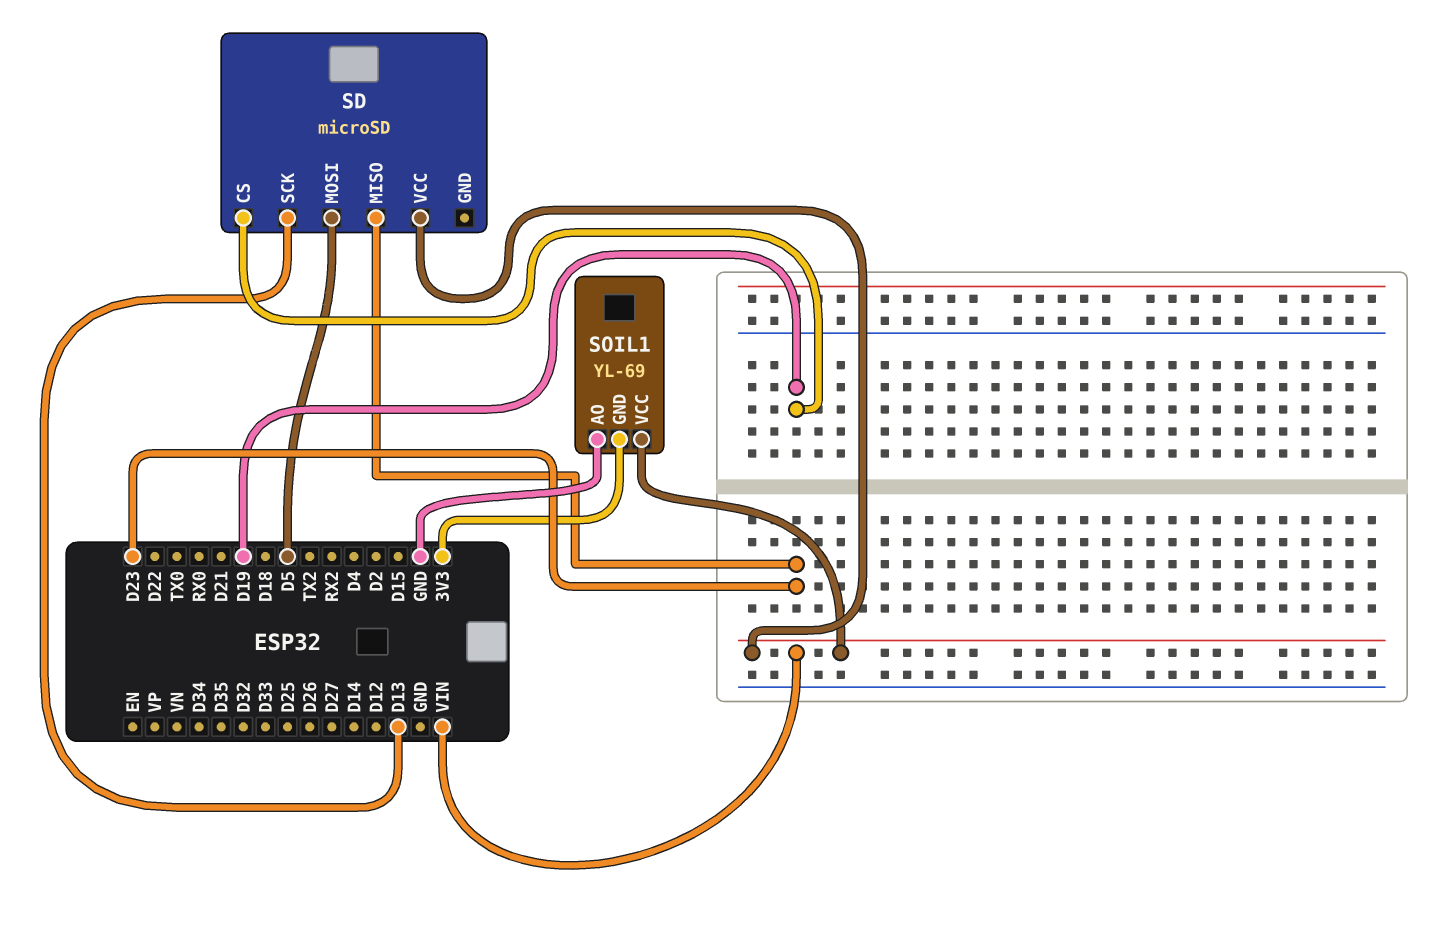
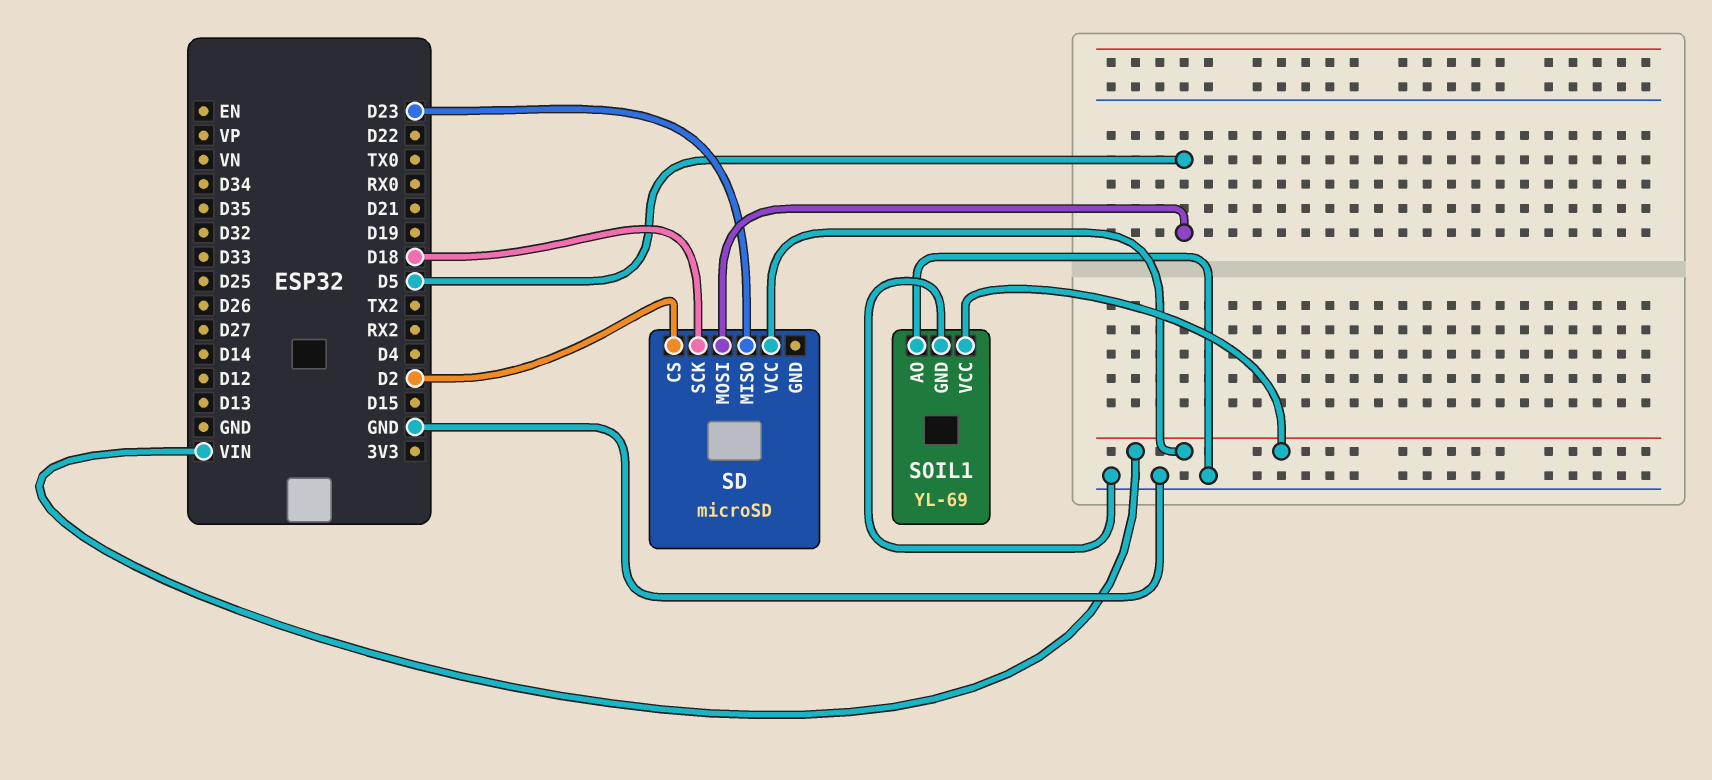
SD pin CS: D19 -> D2
SD pin SCK: D13 -> D18
SOIL1 pin GND: 3V3 -> GND

